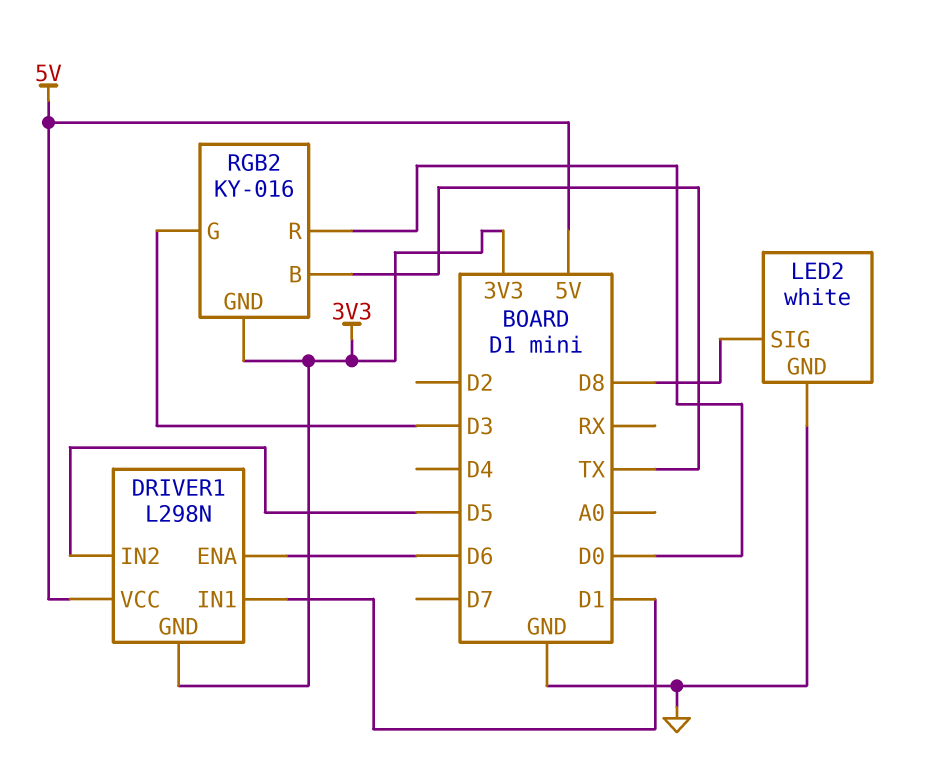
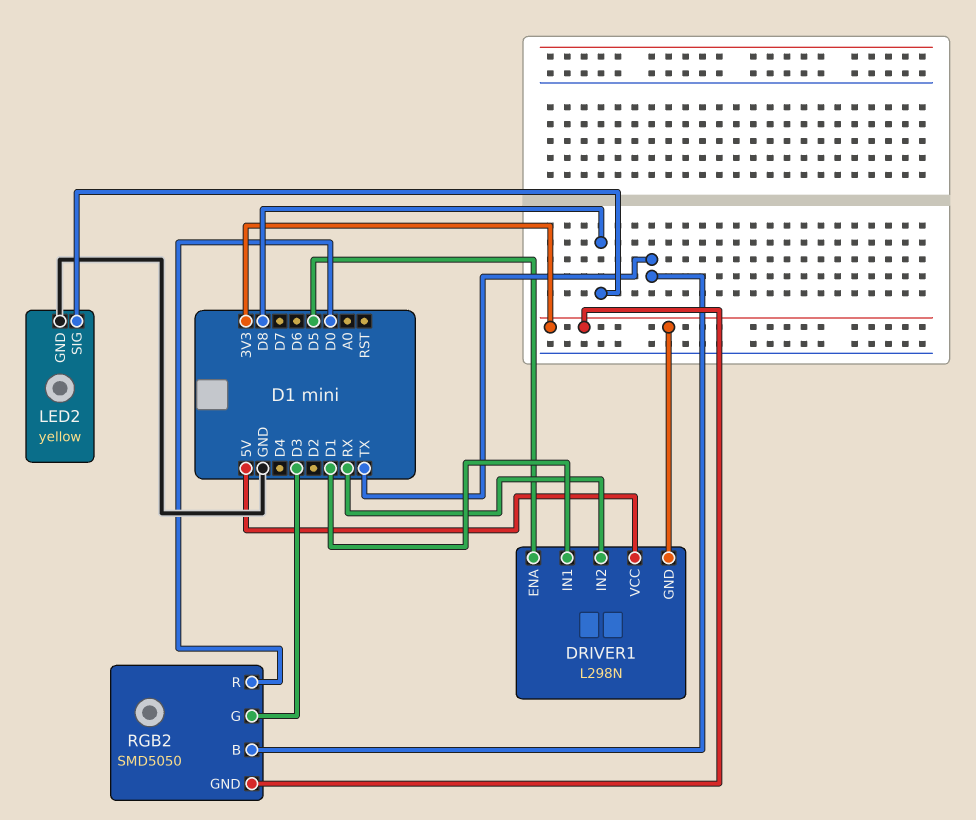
DRIVER1 pin ENA: D6 -> D5
DRIVER1 pin IN2: D5 -> RX
LED2: white -> yellow
RGB2: KY-016 -> SMD5050

